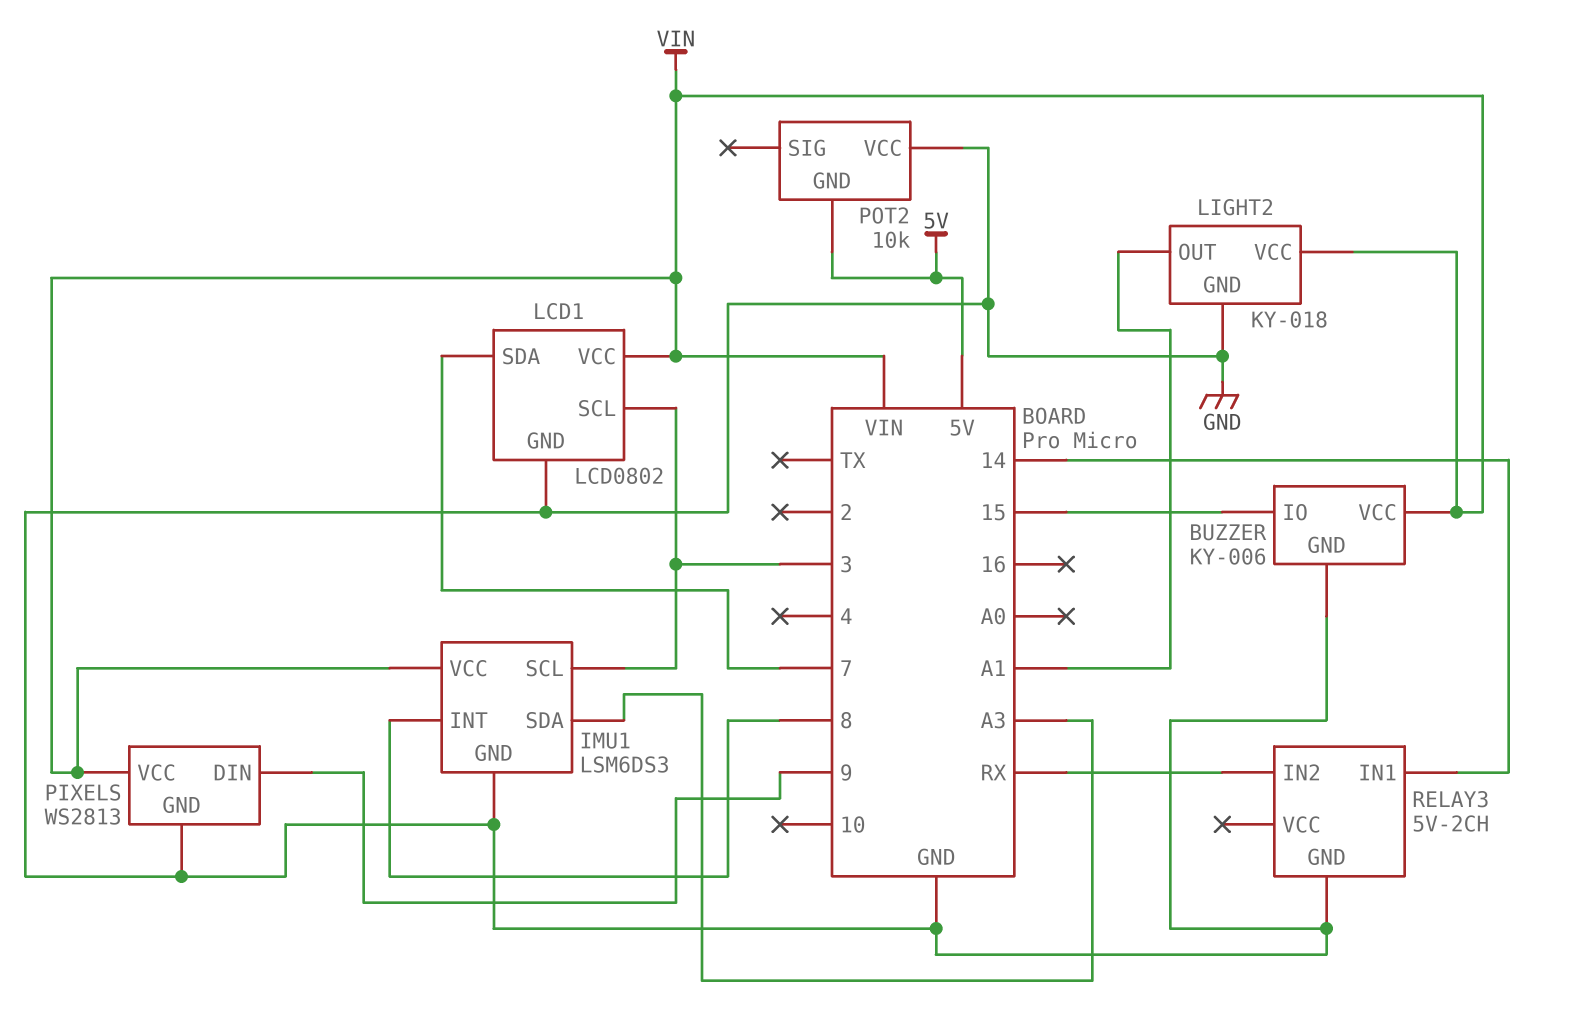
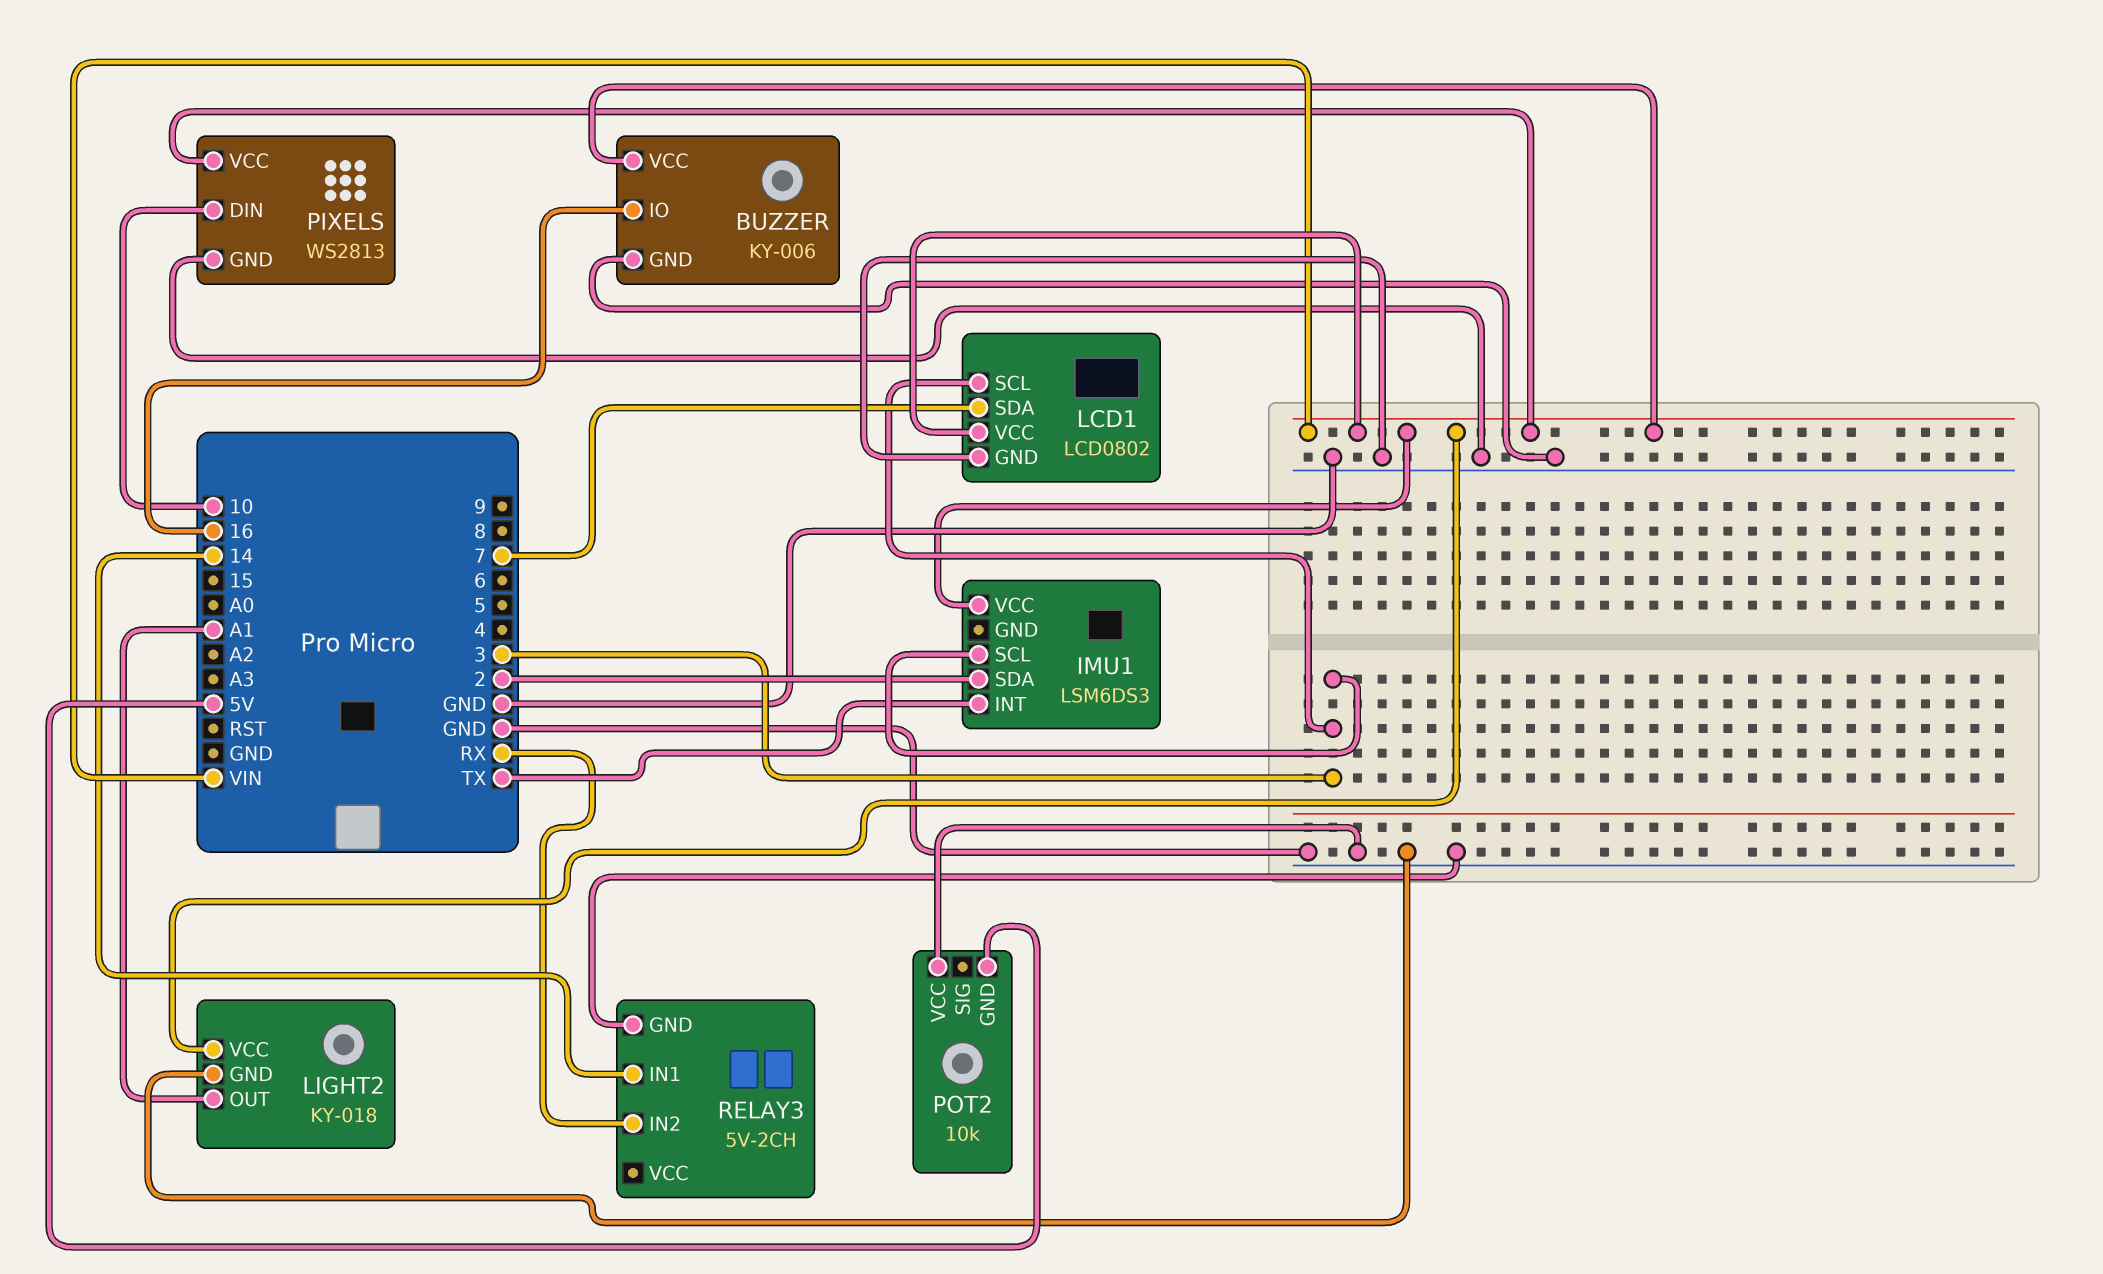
BUZZER pin IO: 15 -> 16
IMU1 pin GND: GND -> none
IMU1 pin INT: 8 -> TX
IMU1 pin SDA: A3 -> 2
PIXELS pin DIN: 9 -> 10

